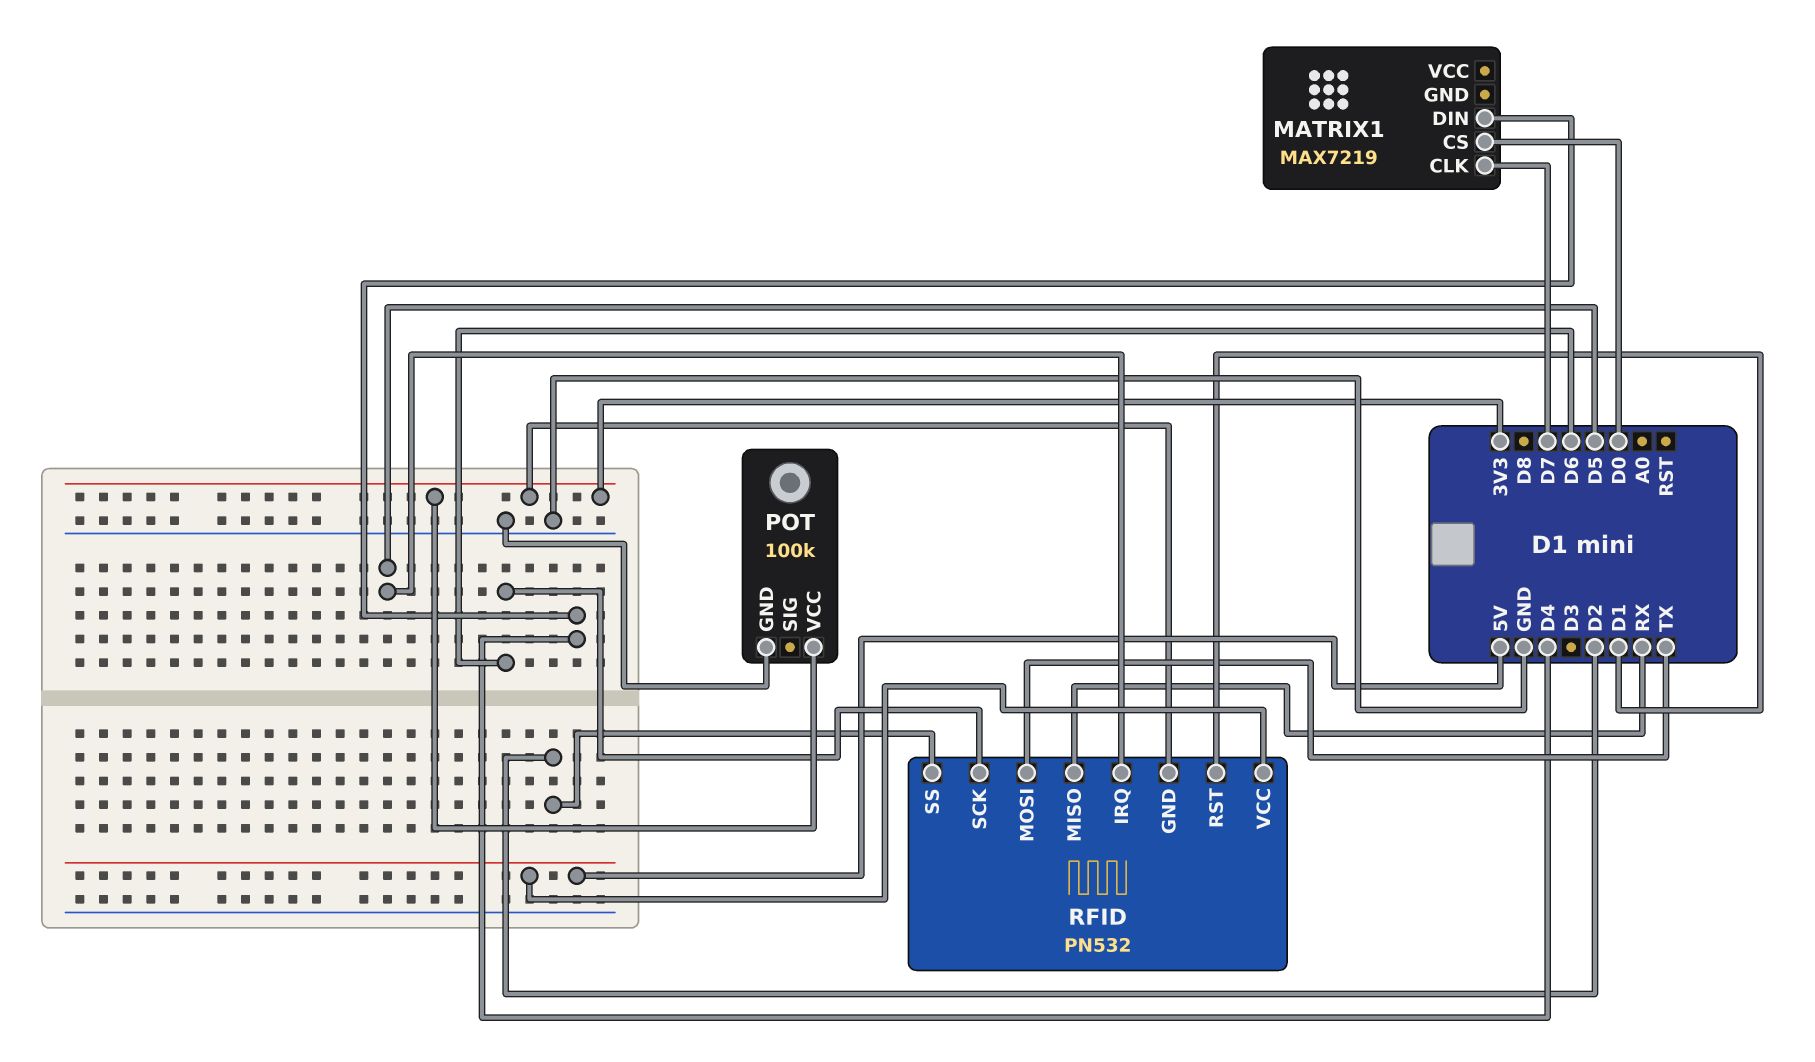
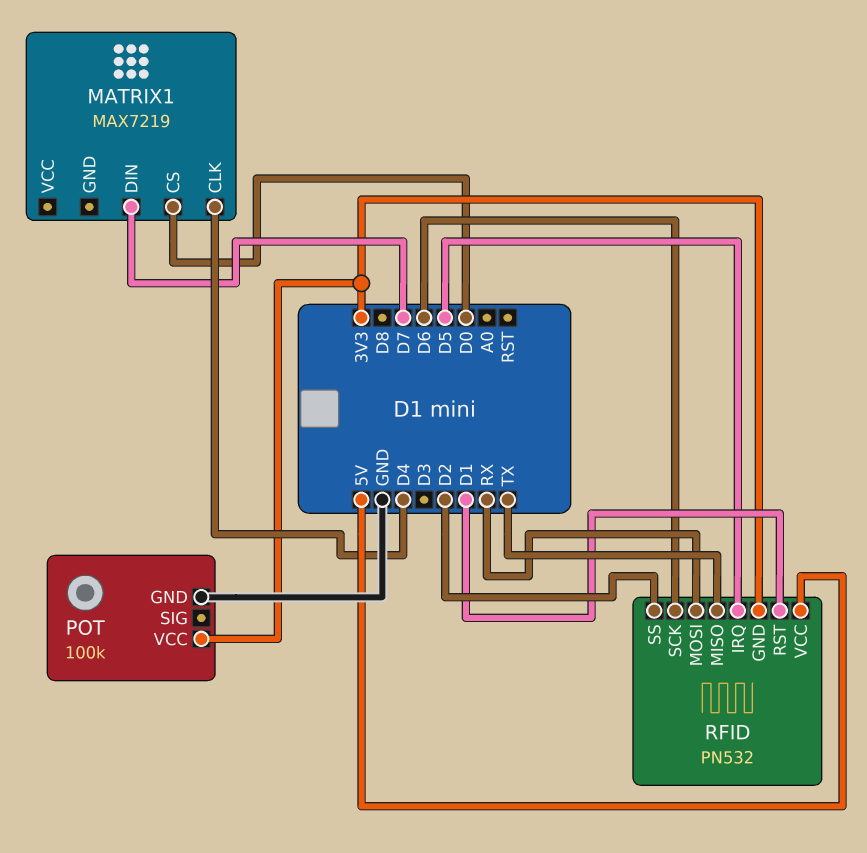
MATRIX1 pin CLK: D7 -> D4
MATRIX1 pin DIN: D4 -> D7
RFID pin MISO: RX -> TX
RFID pin MOSI: TX -> RX

